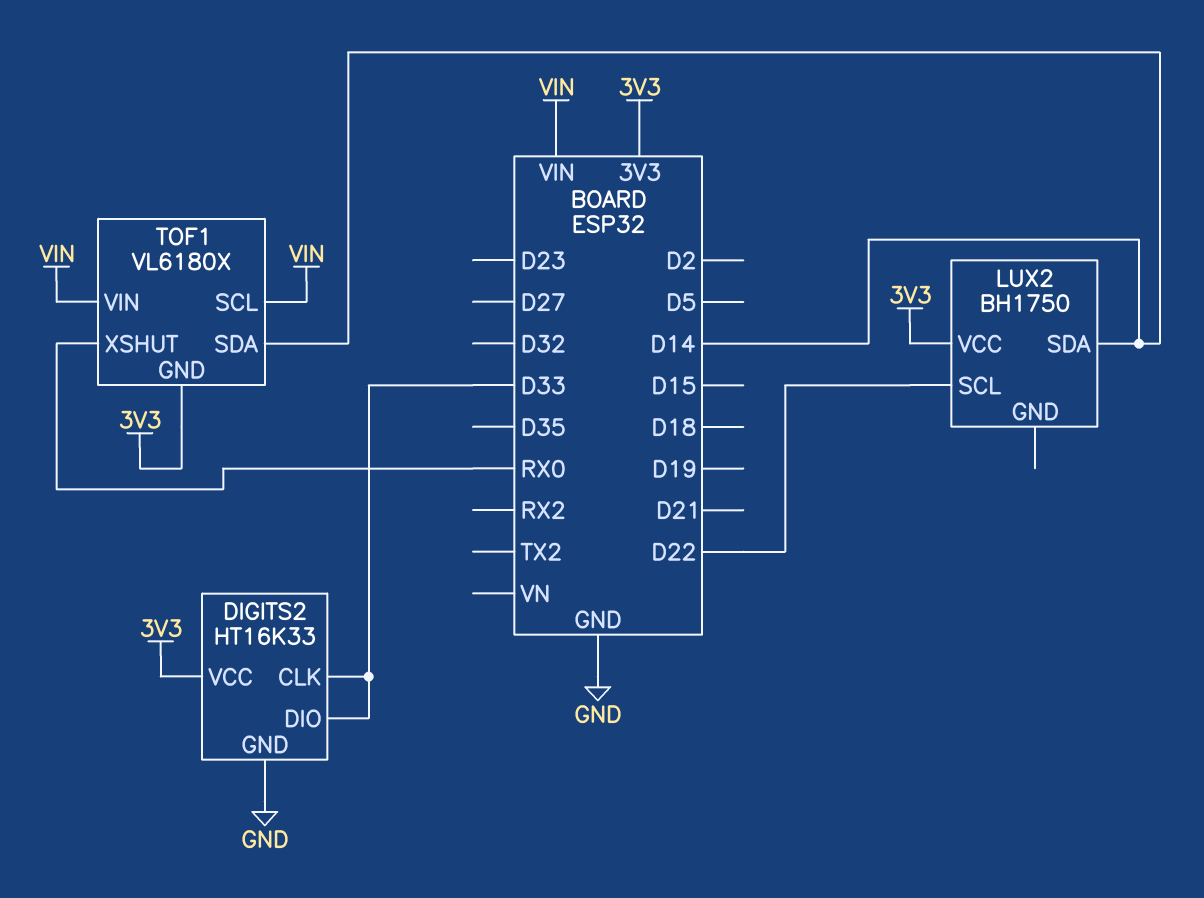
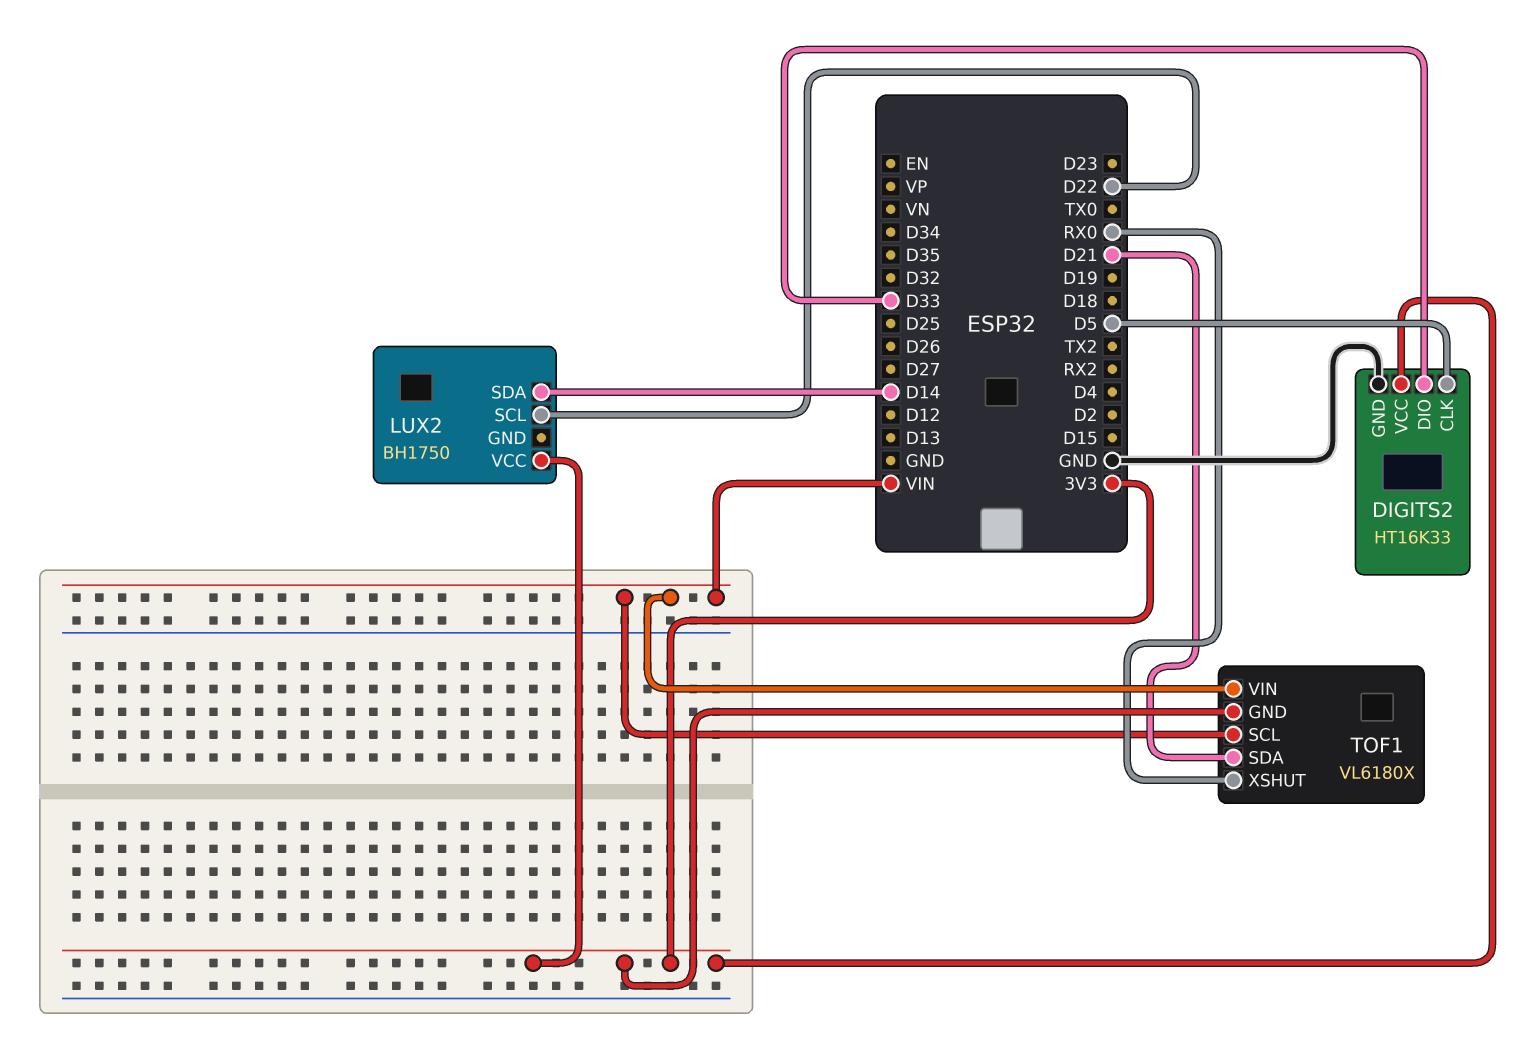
DIGITS2 pin CLK: D33 -> D5
TOF1 pin SDA: D14 -> D21

